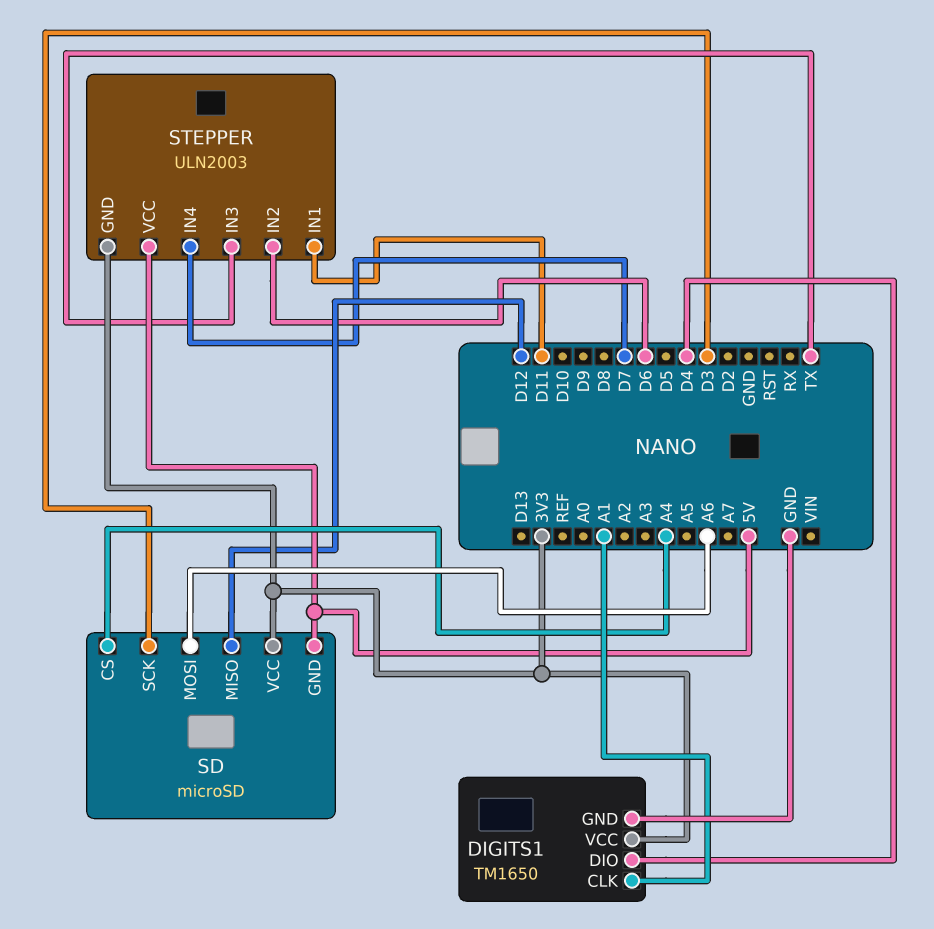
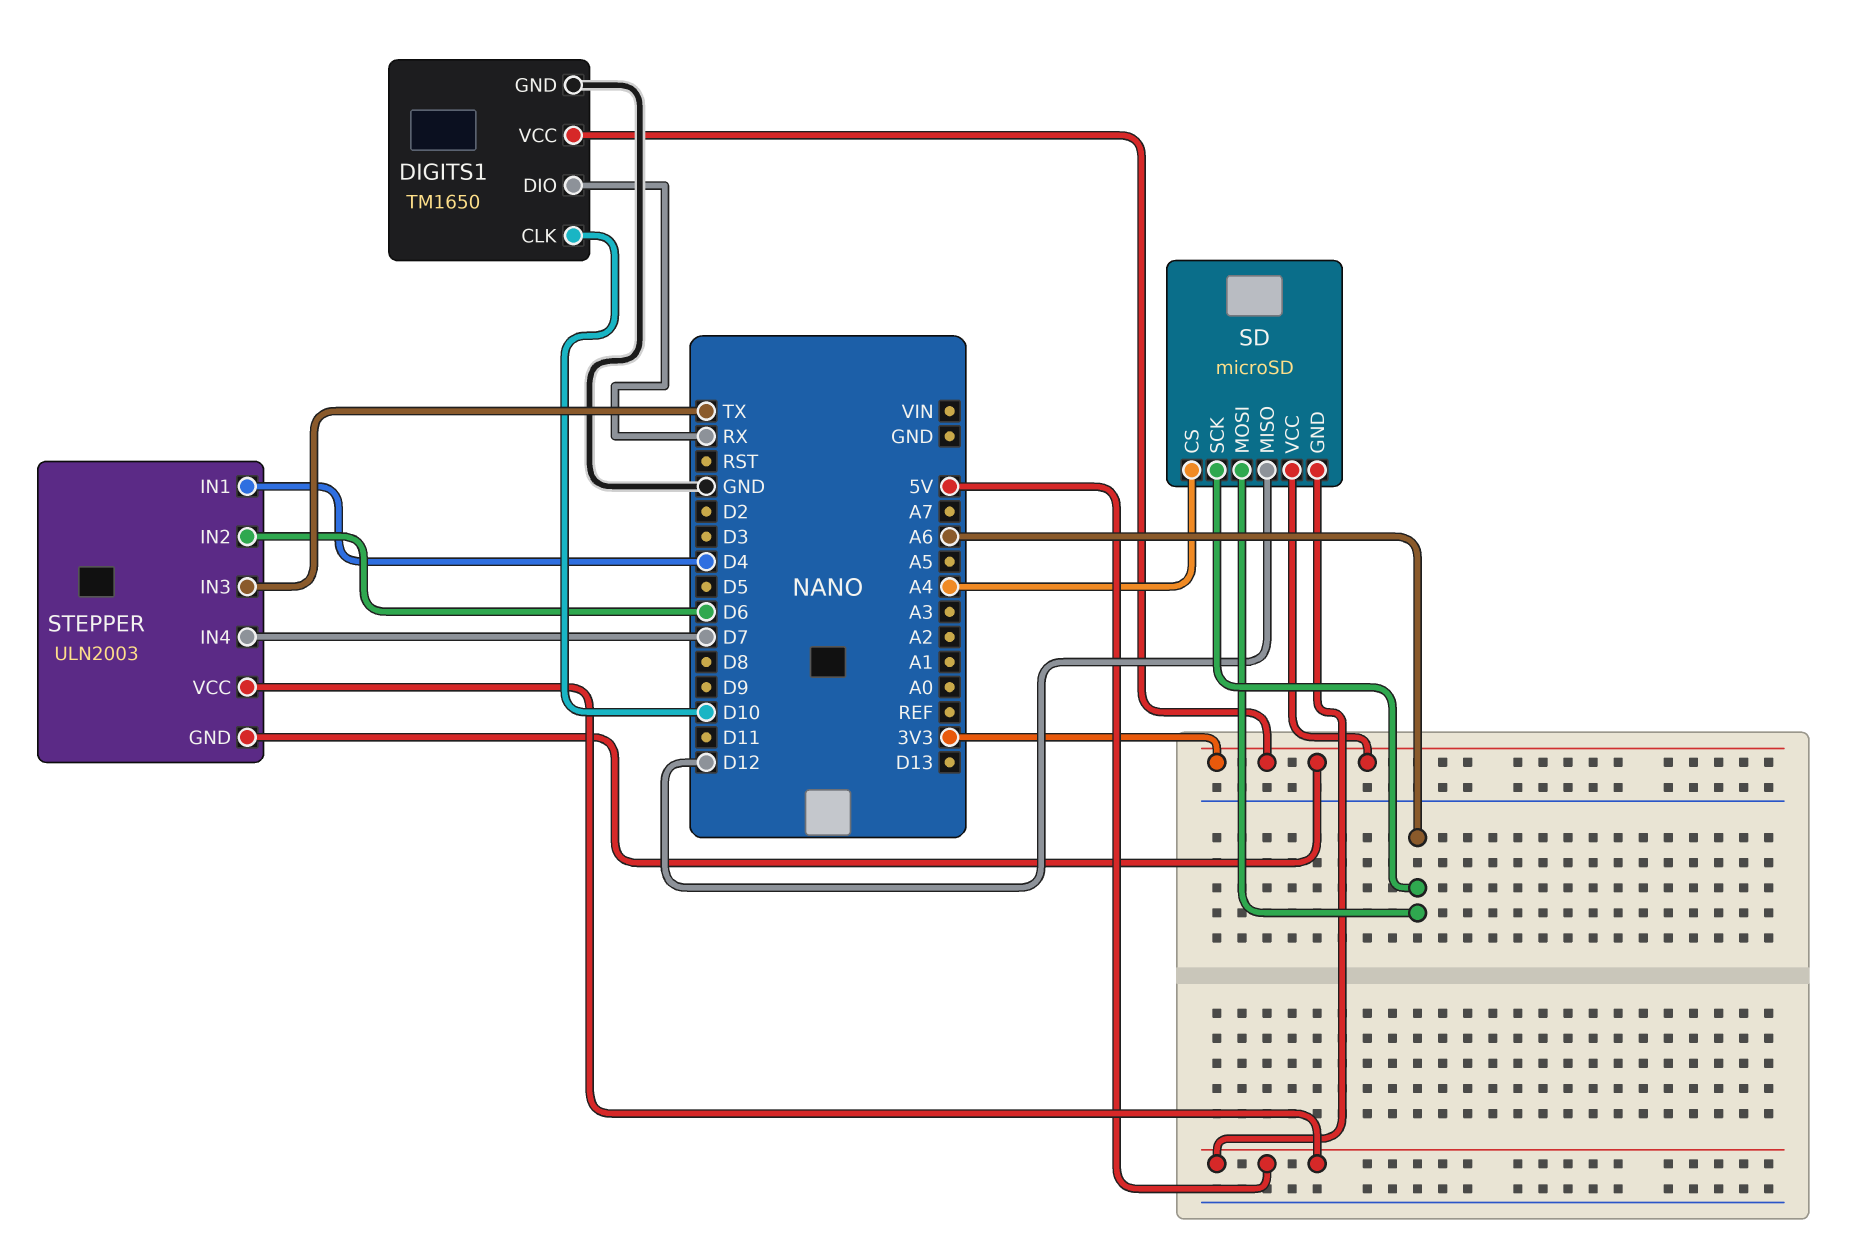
DIGITS1 pin CLK: A1 -> D10
DIGITS1 pin DIO: D4 -> RX
SD pin SCK: D3 -> A6
STEPPER pin IN1: D11 -> D4

